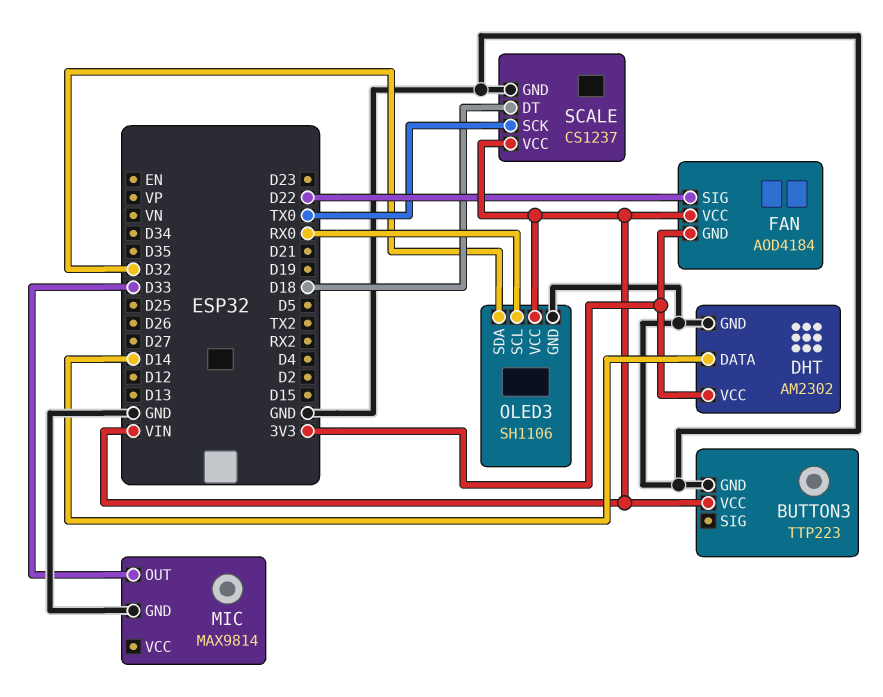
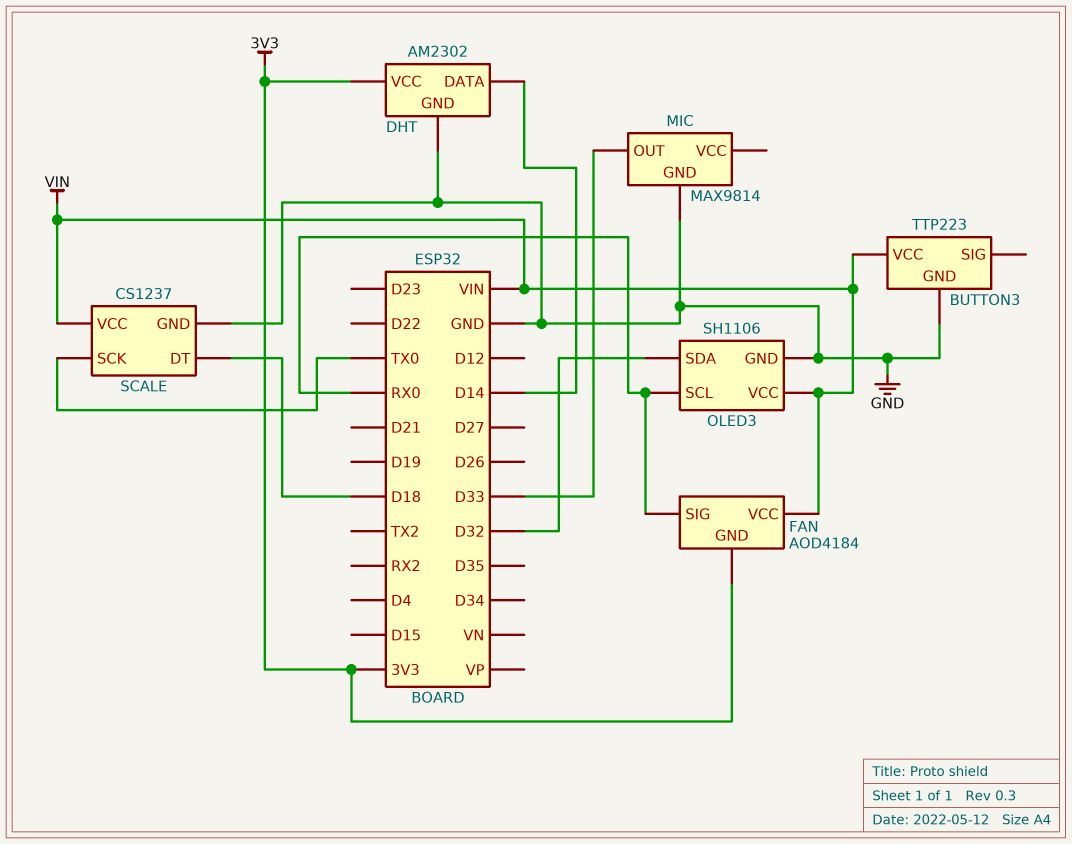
FAN pin SIG: D22 -> RX0

